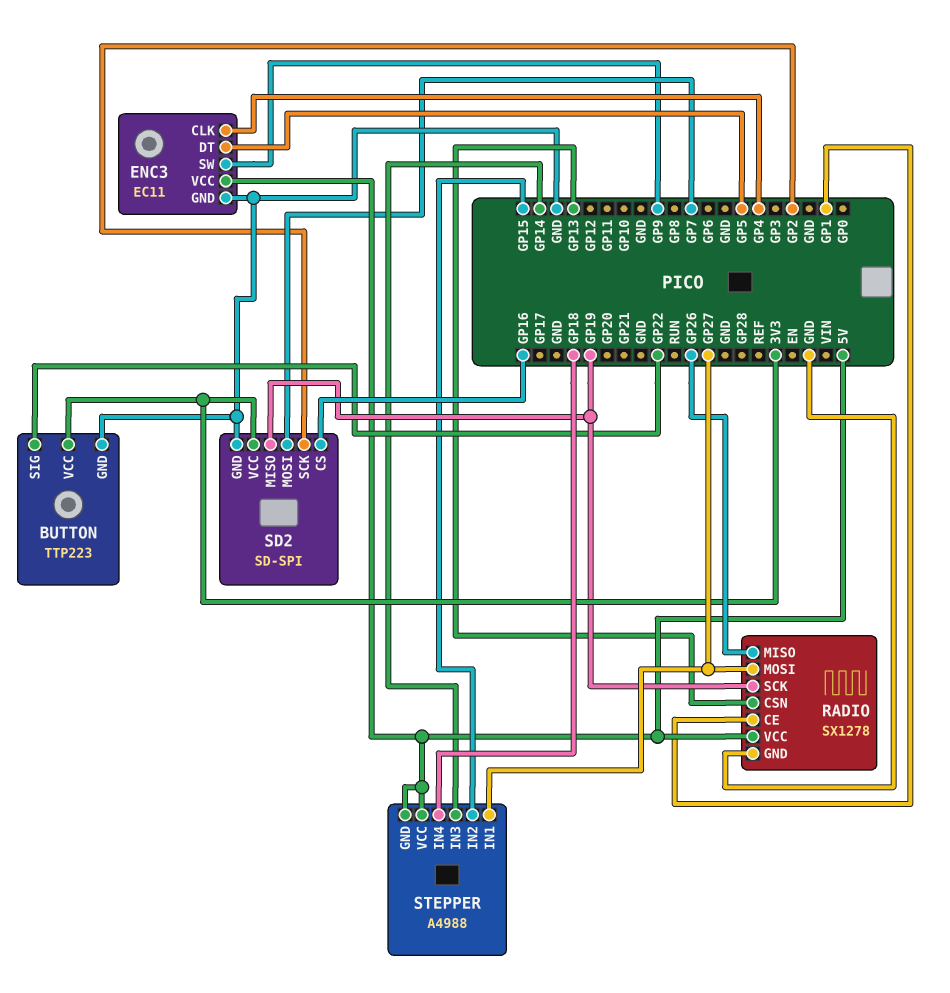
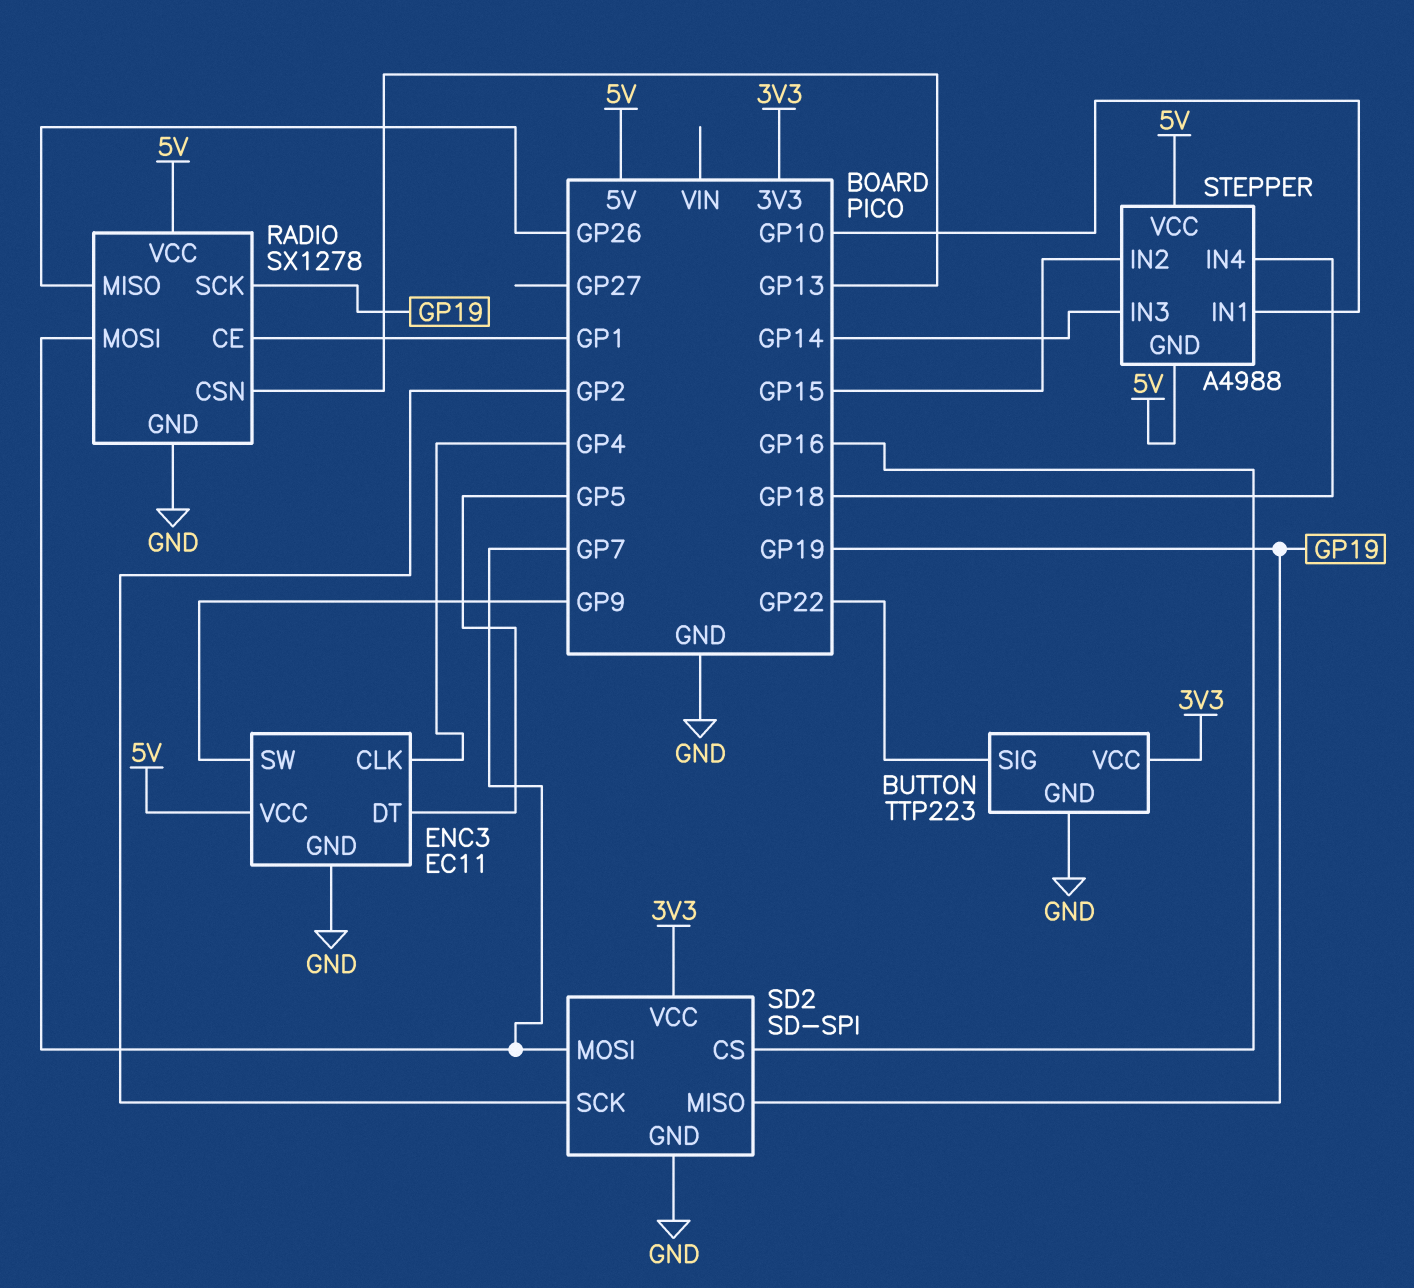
RADIO pin MOSI: GP27 -> GP7
STEPPER pin IN1: GP27 -> GP10

